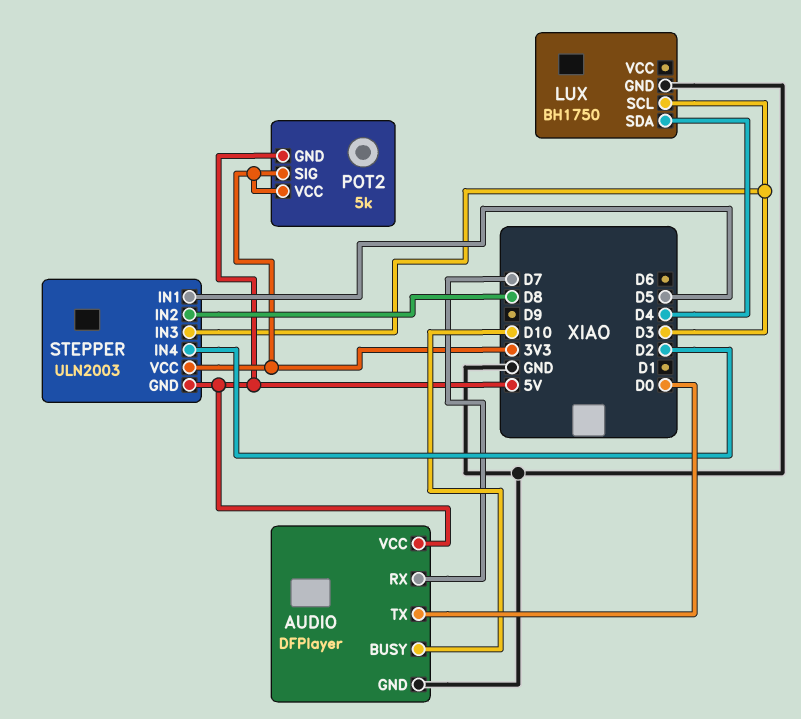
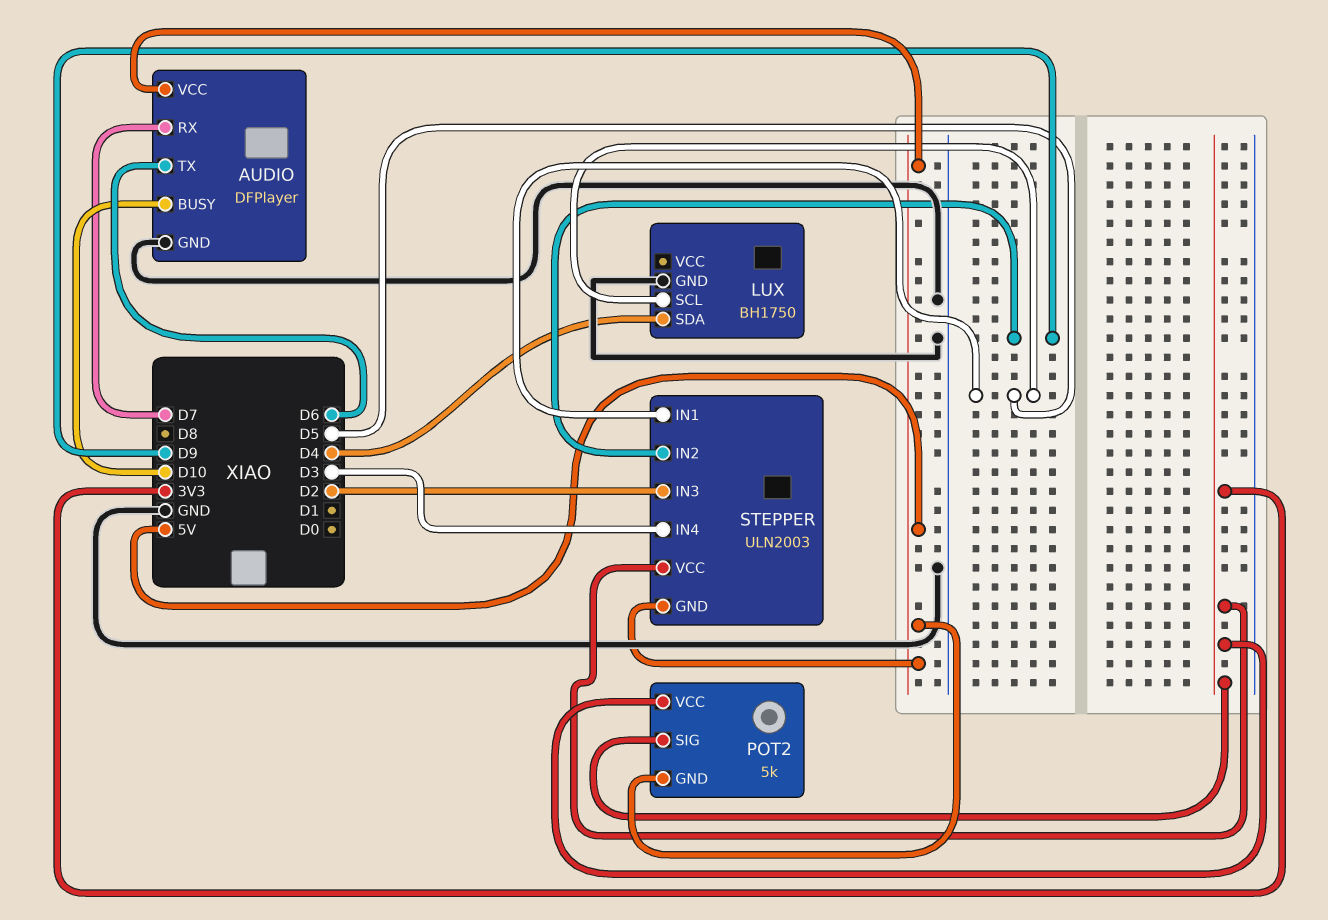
AUDIO pin TX: D0 -> D6
LUX pin SCL: D3 -> D5
STEPPER pin IN2: D8 -> D9
STEPPER pin IN3: D3 -> D2
STEPPER pin IN4: D2 -> D3

